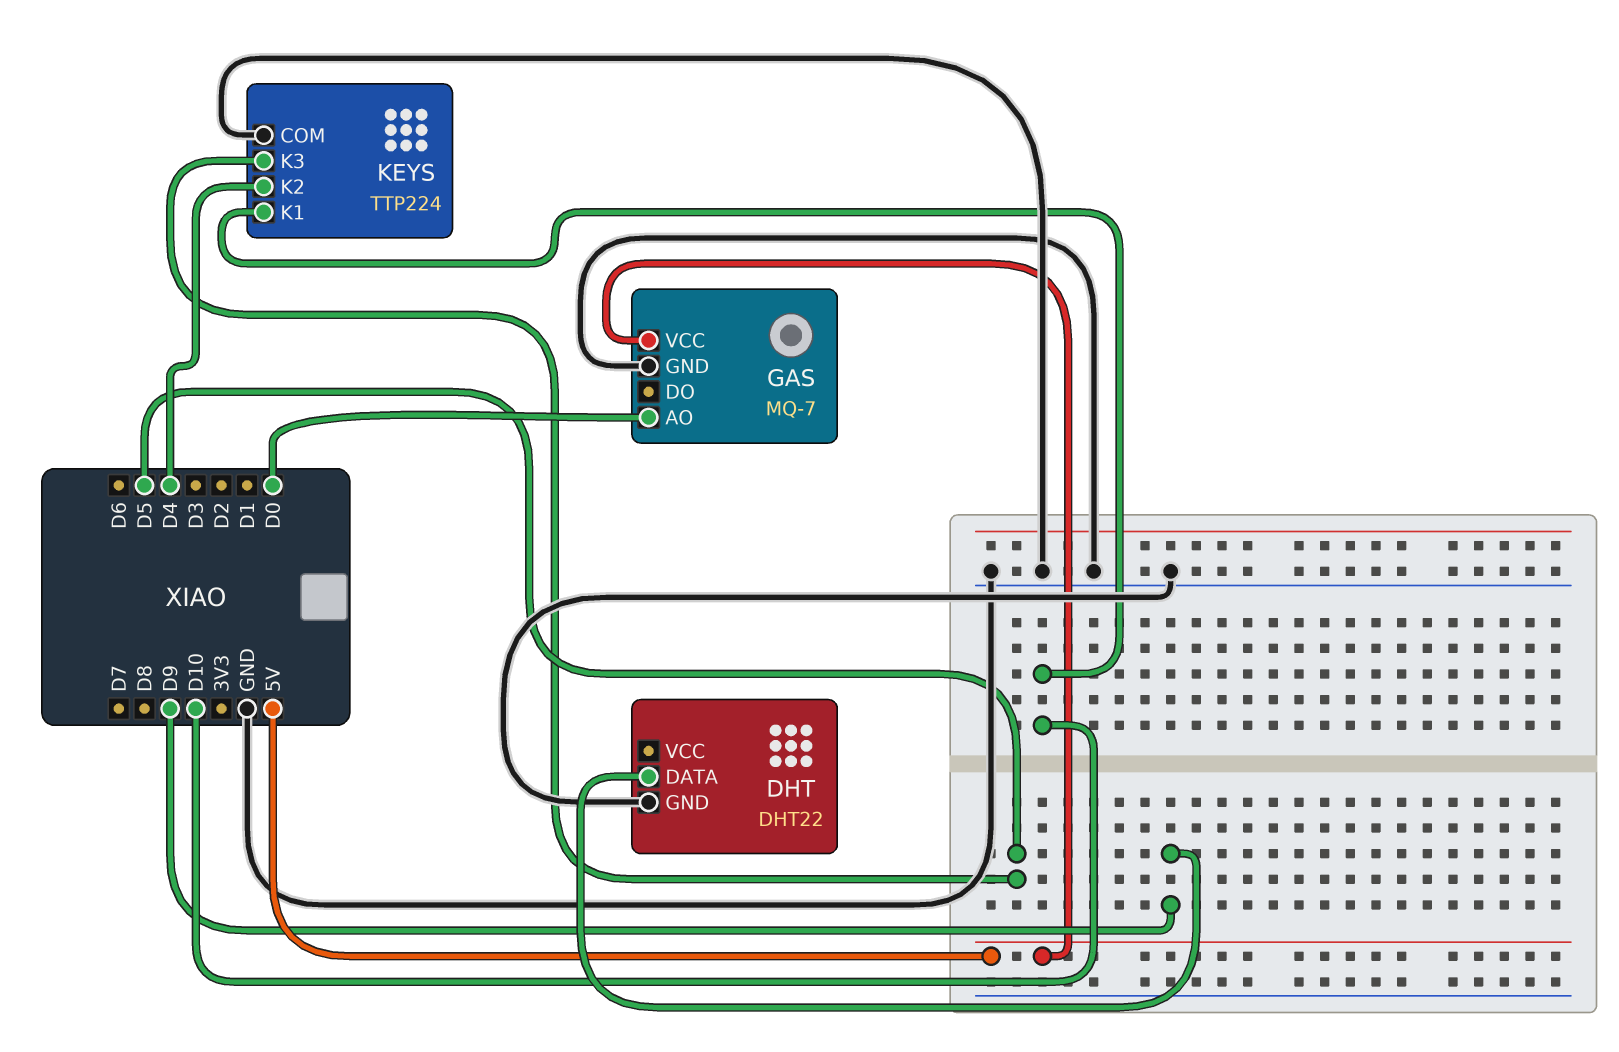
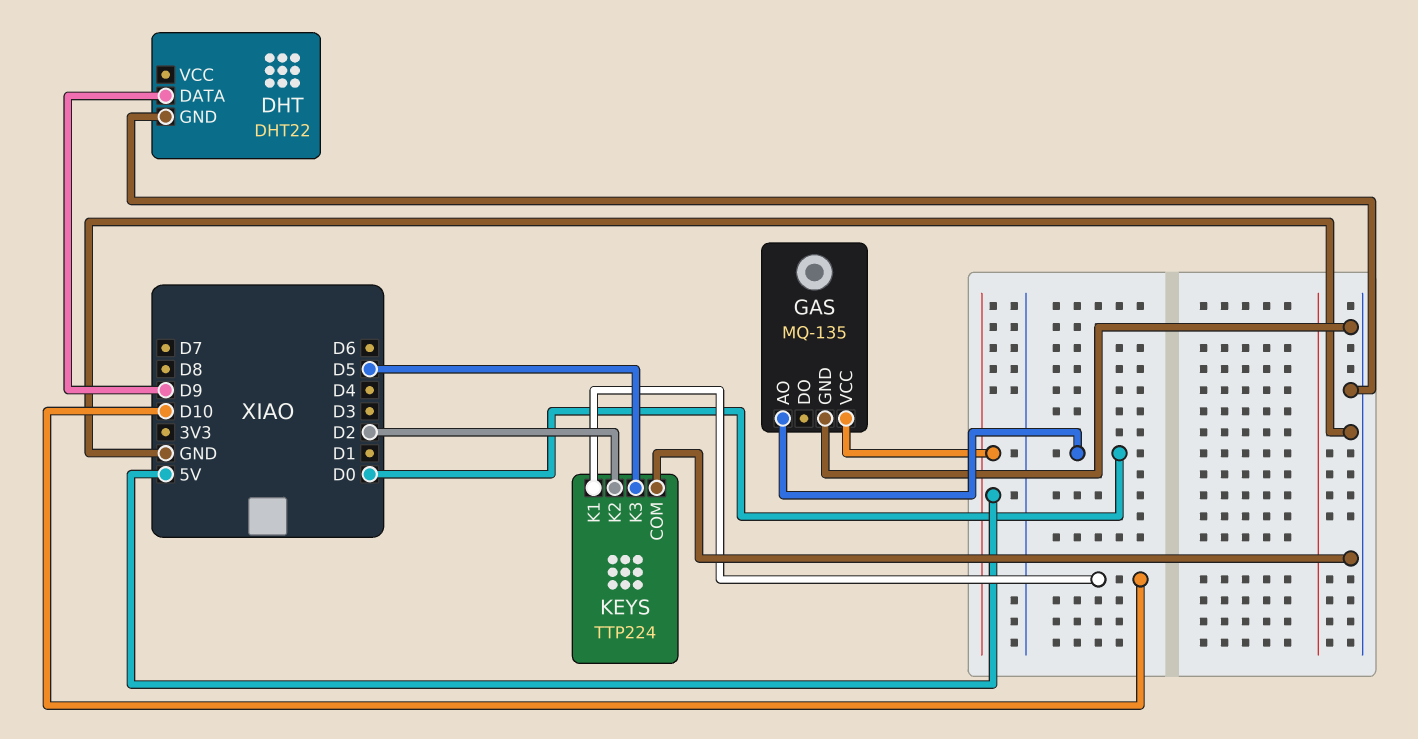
GAS: MQ-7 -> MQ-135
KEYS pin K2: D4 -> D2

